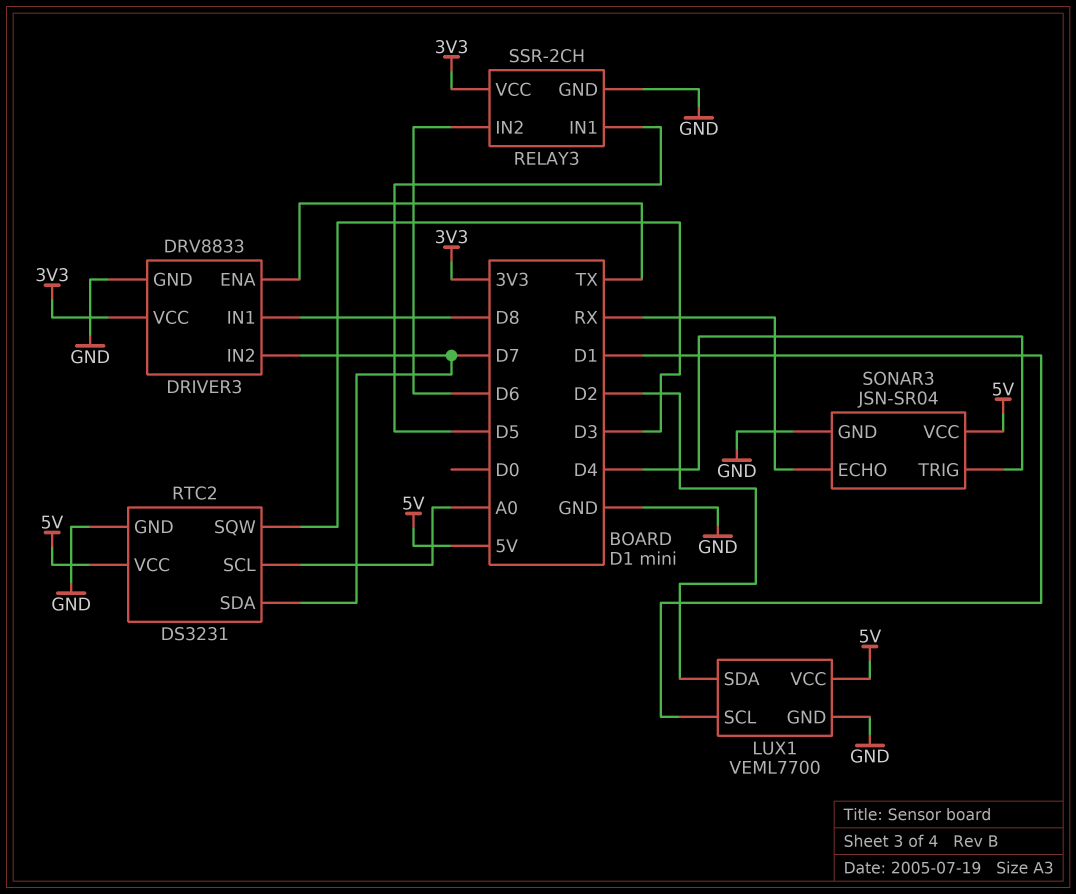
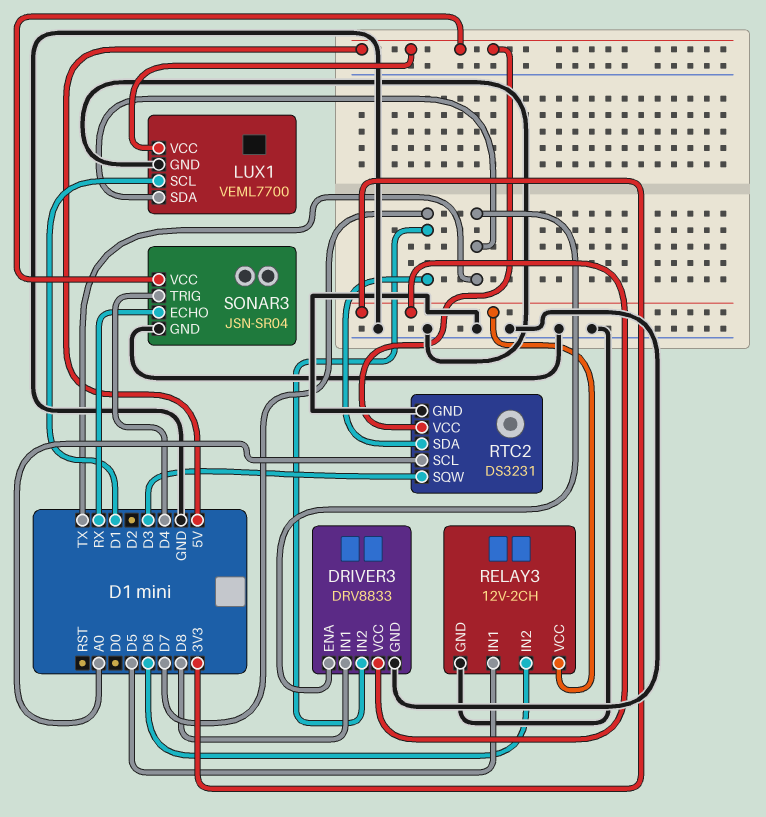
LUX1 pin SDA: D2 -> TX
RELAY3: SSR-2CH -> 12V-2CH

